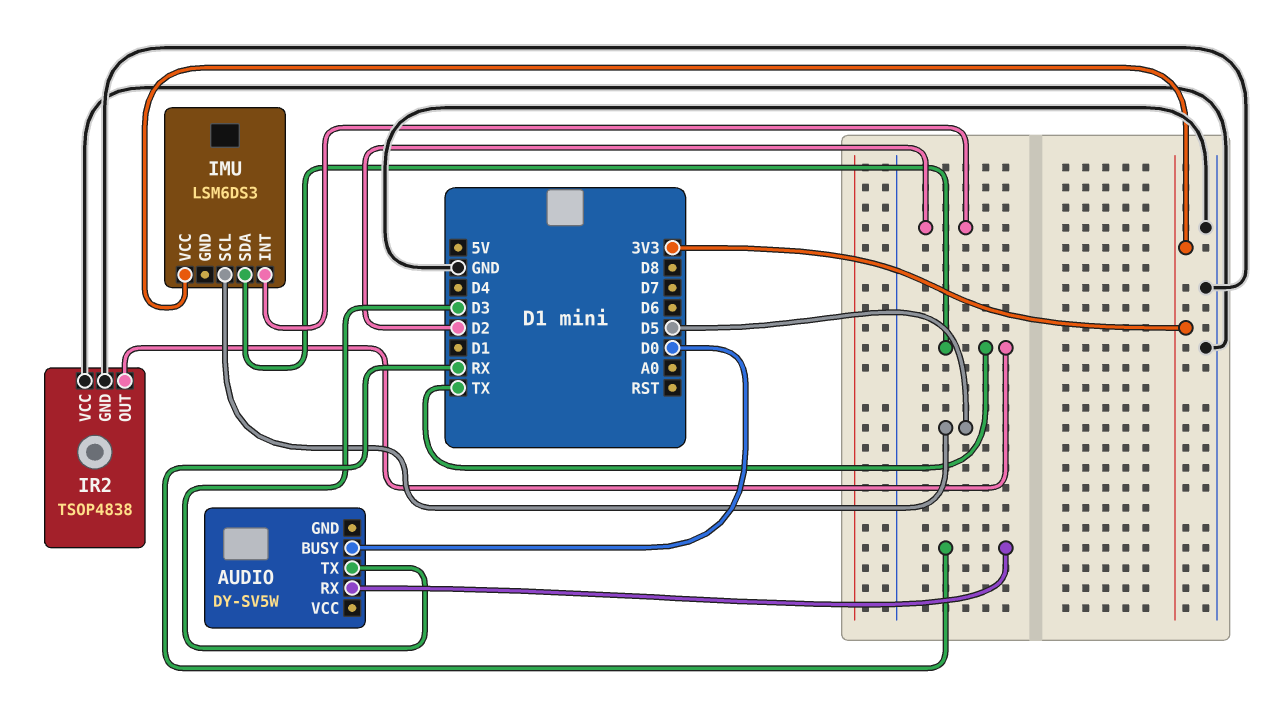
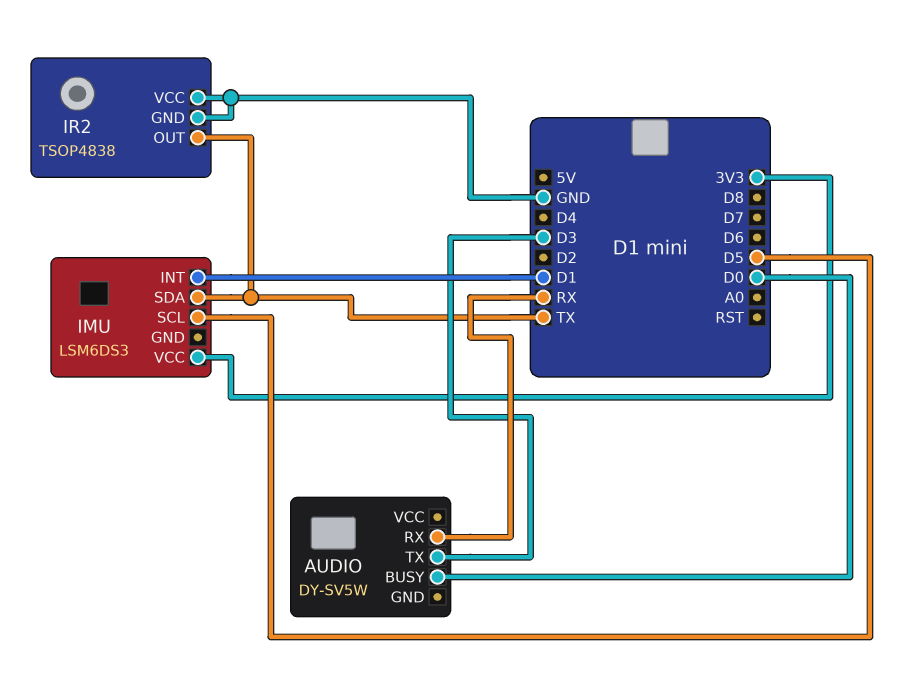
IMU pin INT: D2 -> D1

